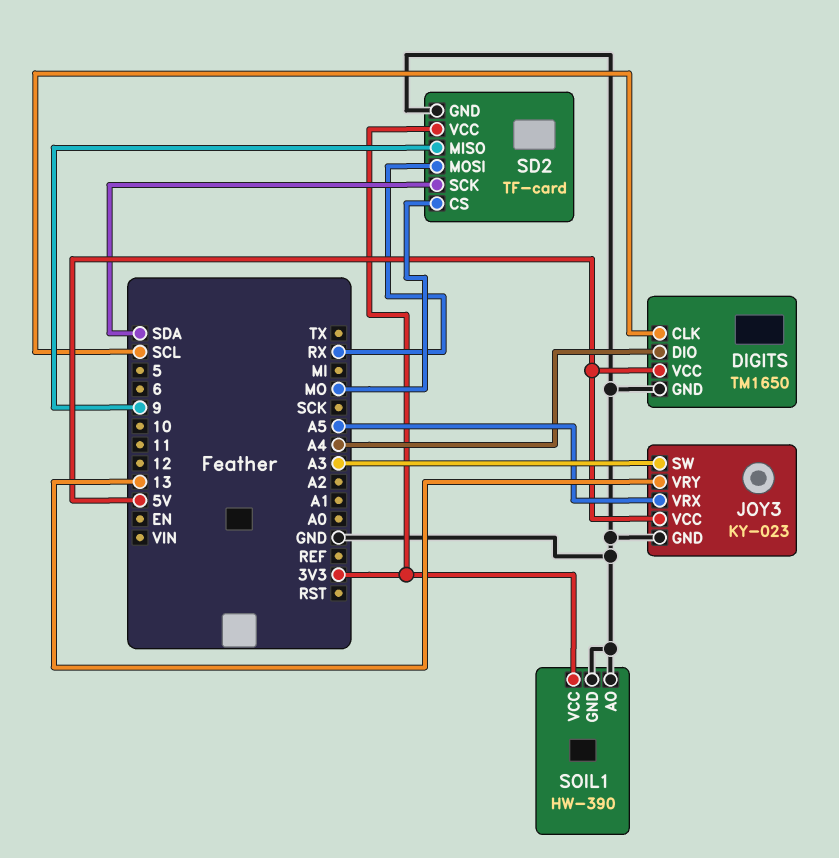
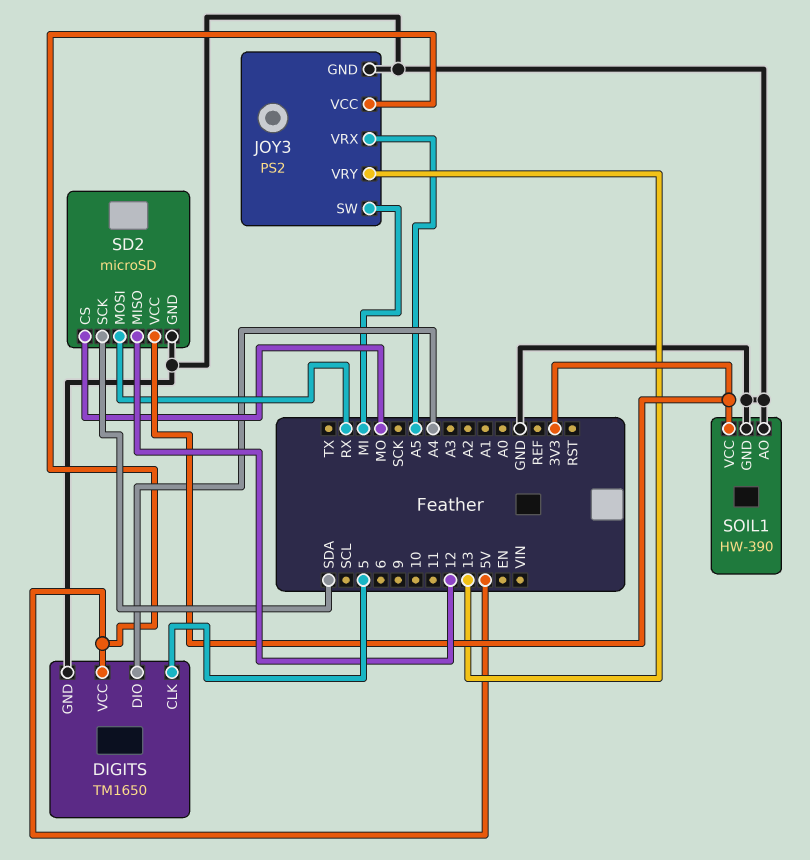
DIGITS pin CLK: SCL -> 5
JOY3: KY-023 -> PS2
JOY3 pin SW: A3 -> MI
SD2: TF-card -> microSD
SD2 pin MISO: 9 -> 12

